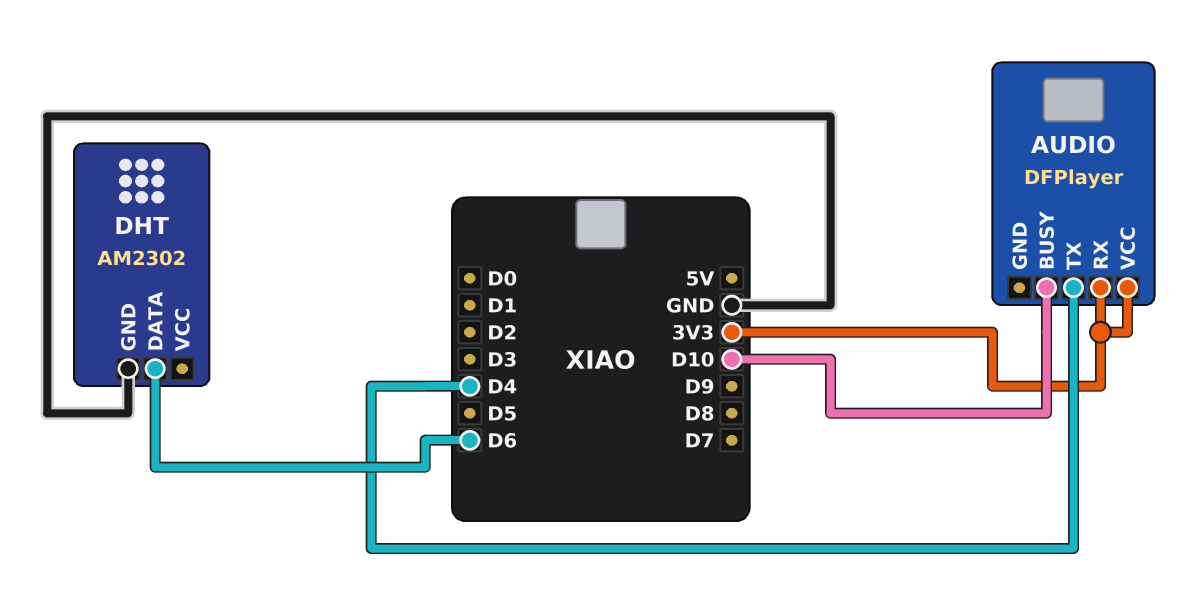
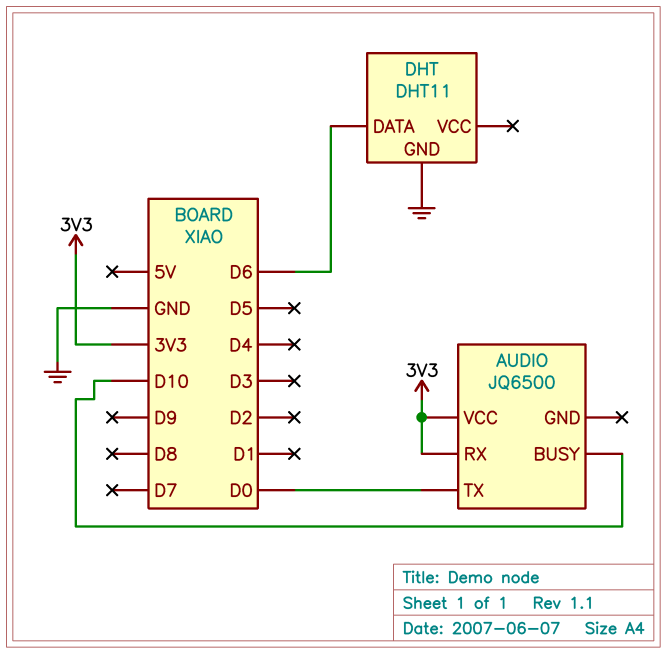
AUDIO: DFPlayer -> JQ6500
AUDIO pin TX: D4 -> D0
DHT: AM2302 -> DHT11

